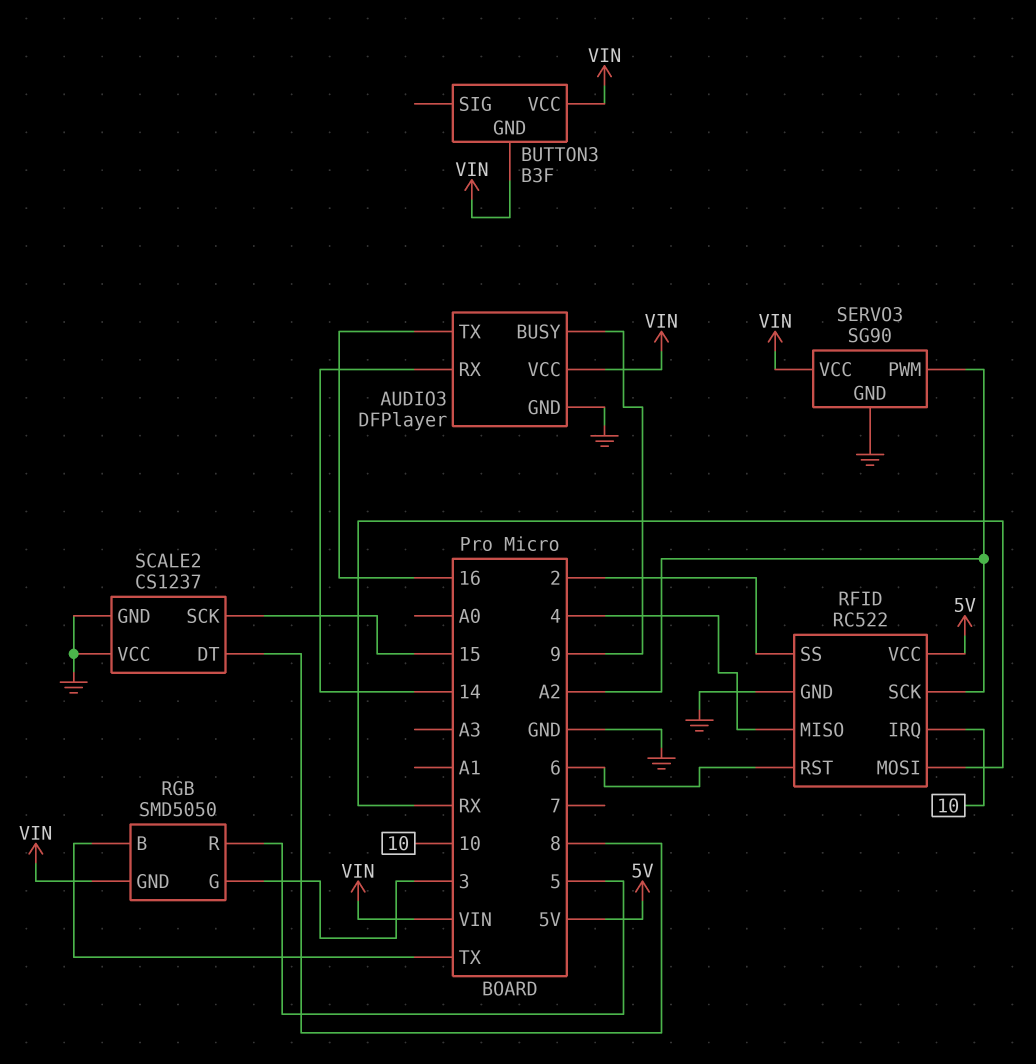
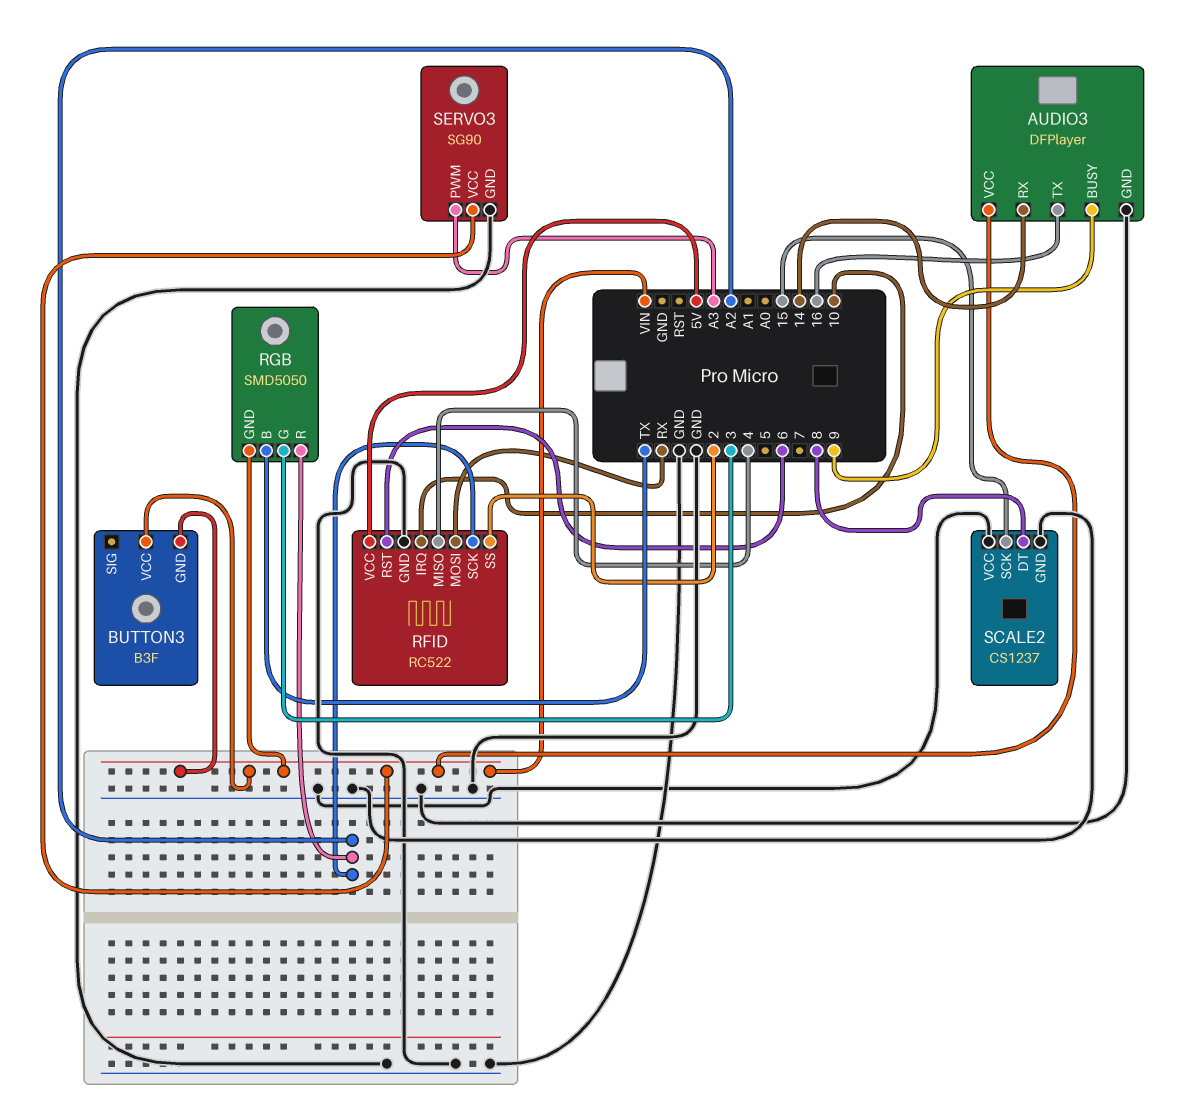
RGB pin R: 5 -> A2
SERVO3 pin PWM: A2 -> A3

